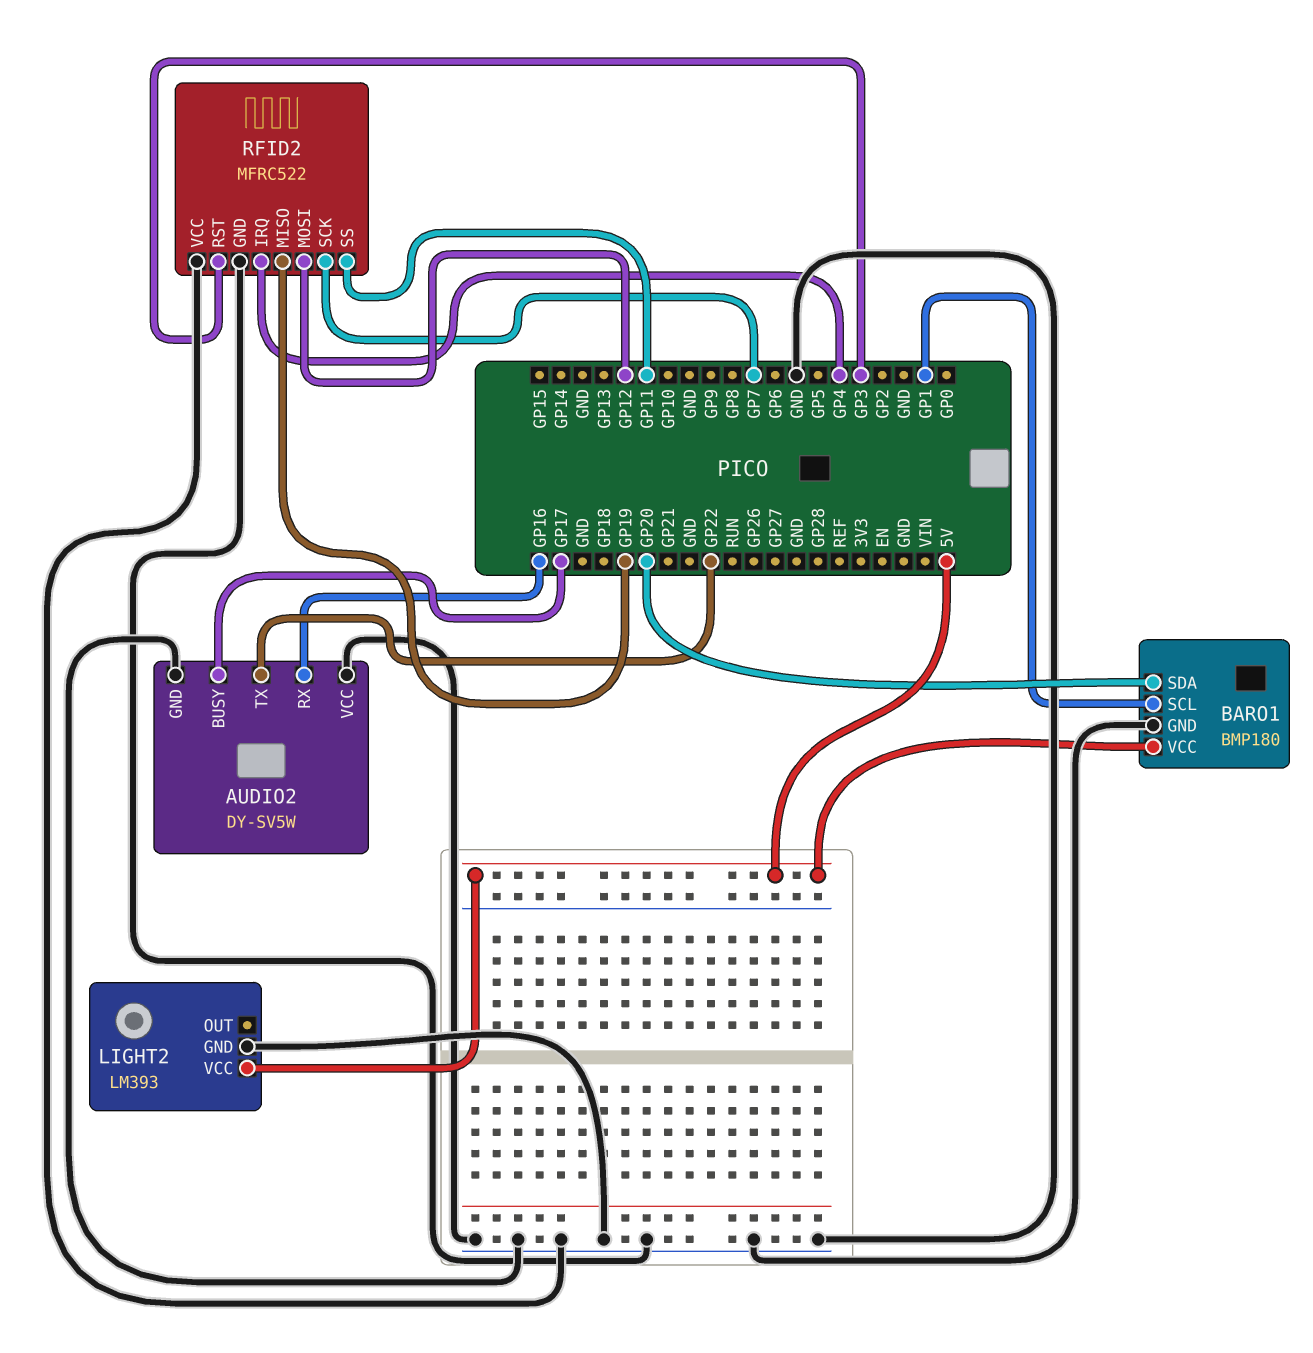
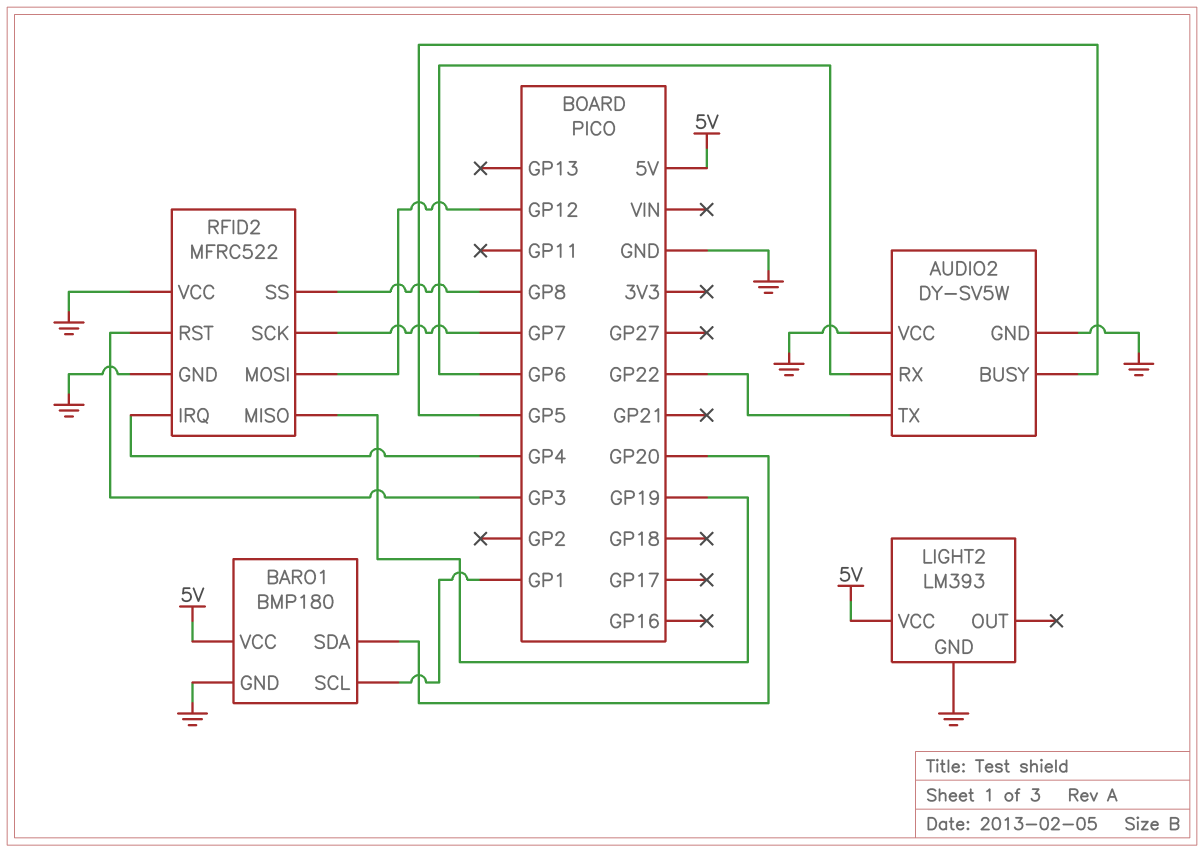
AUDIO2 pin BUSY: GP17 -> GP5
AUDIO2 pin RX: GP16 -> GP6
RFID2 pin SS: GP11 -> GP8

